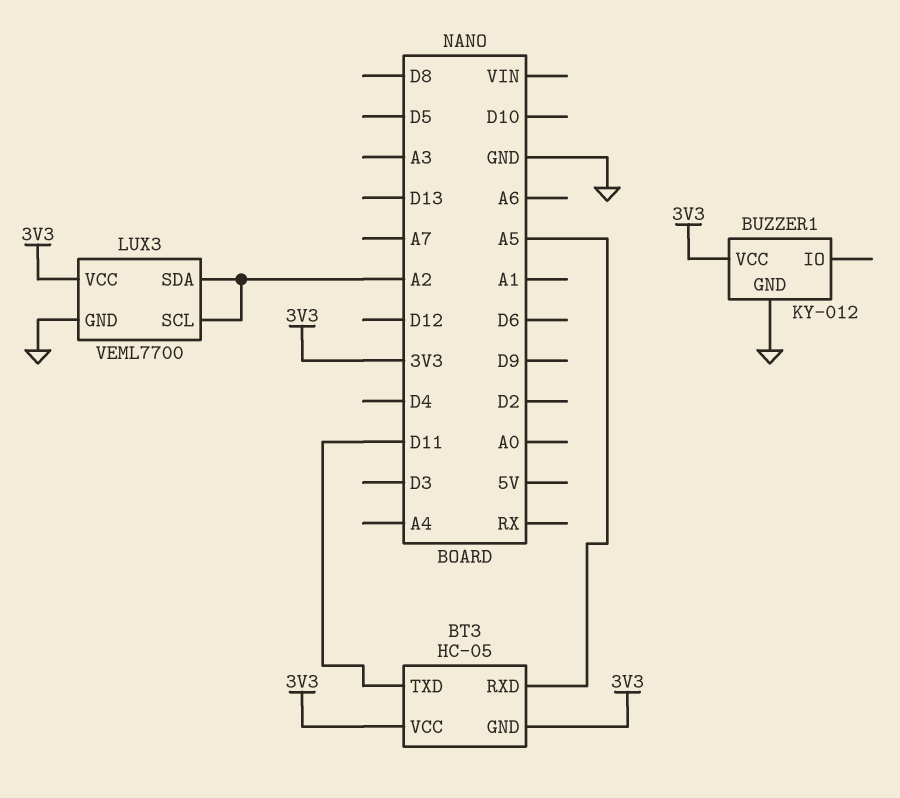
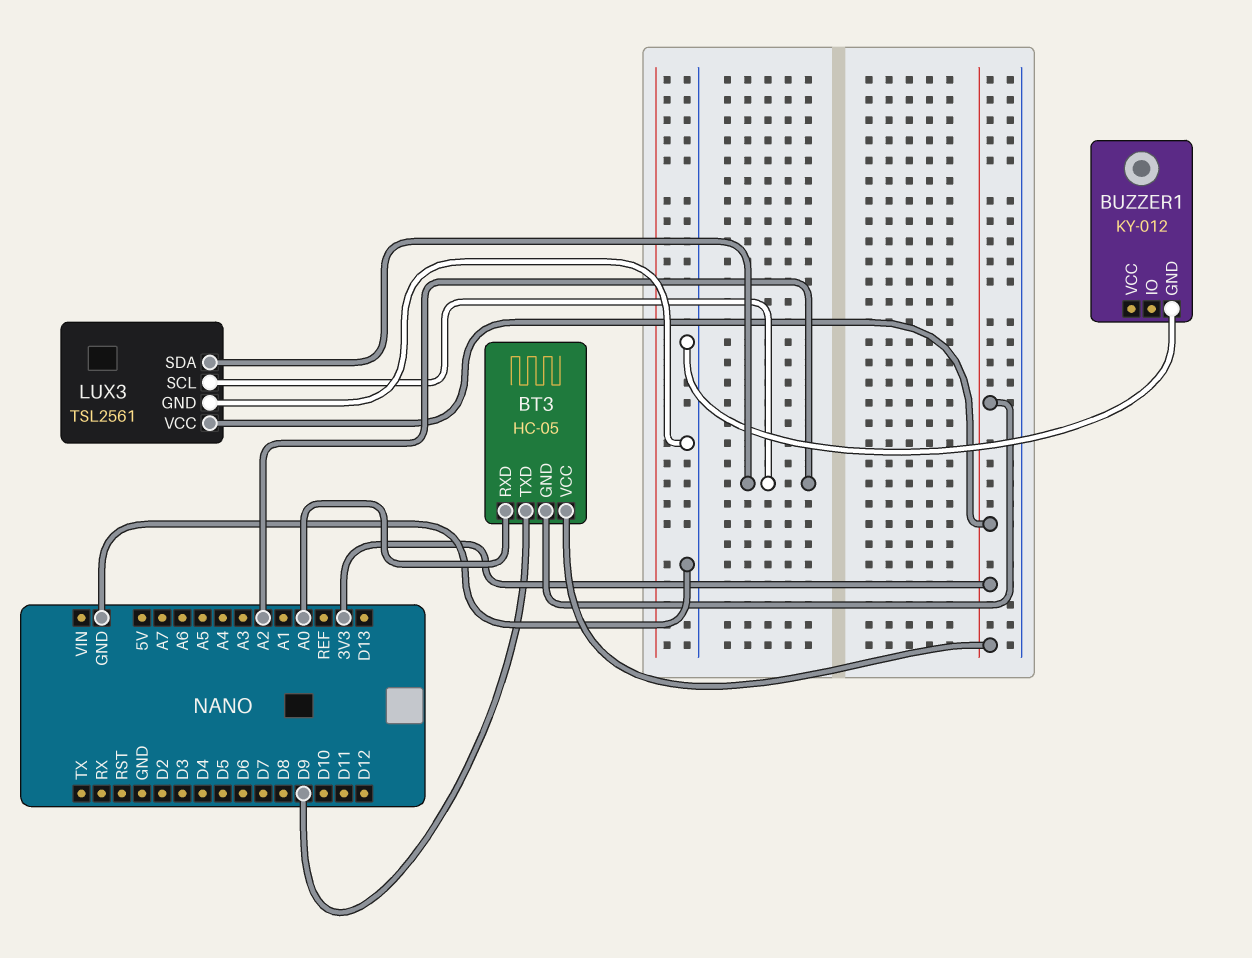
BT3 pin RXD: A5 -> A0
BT3 pin TXD: D11 -> D9
BUZZER1 pin VCC: 3V3 -> none
LUX3: VEML7700 -> TSL2561

